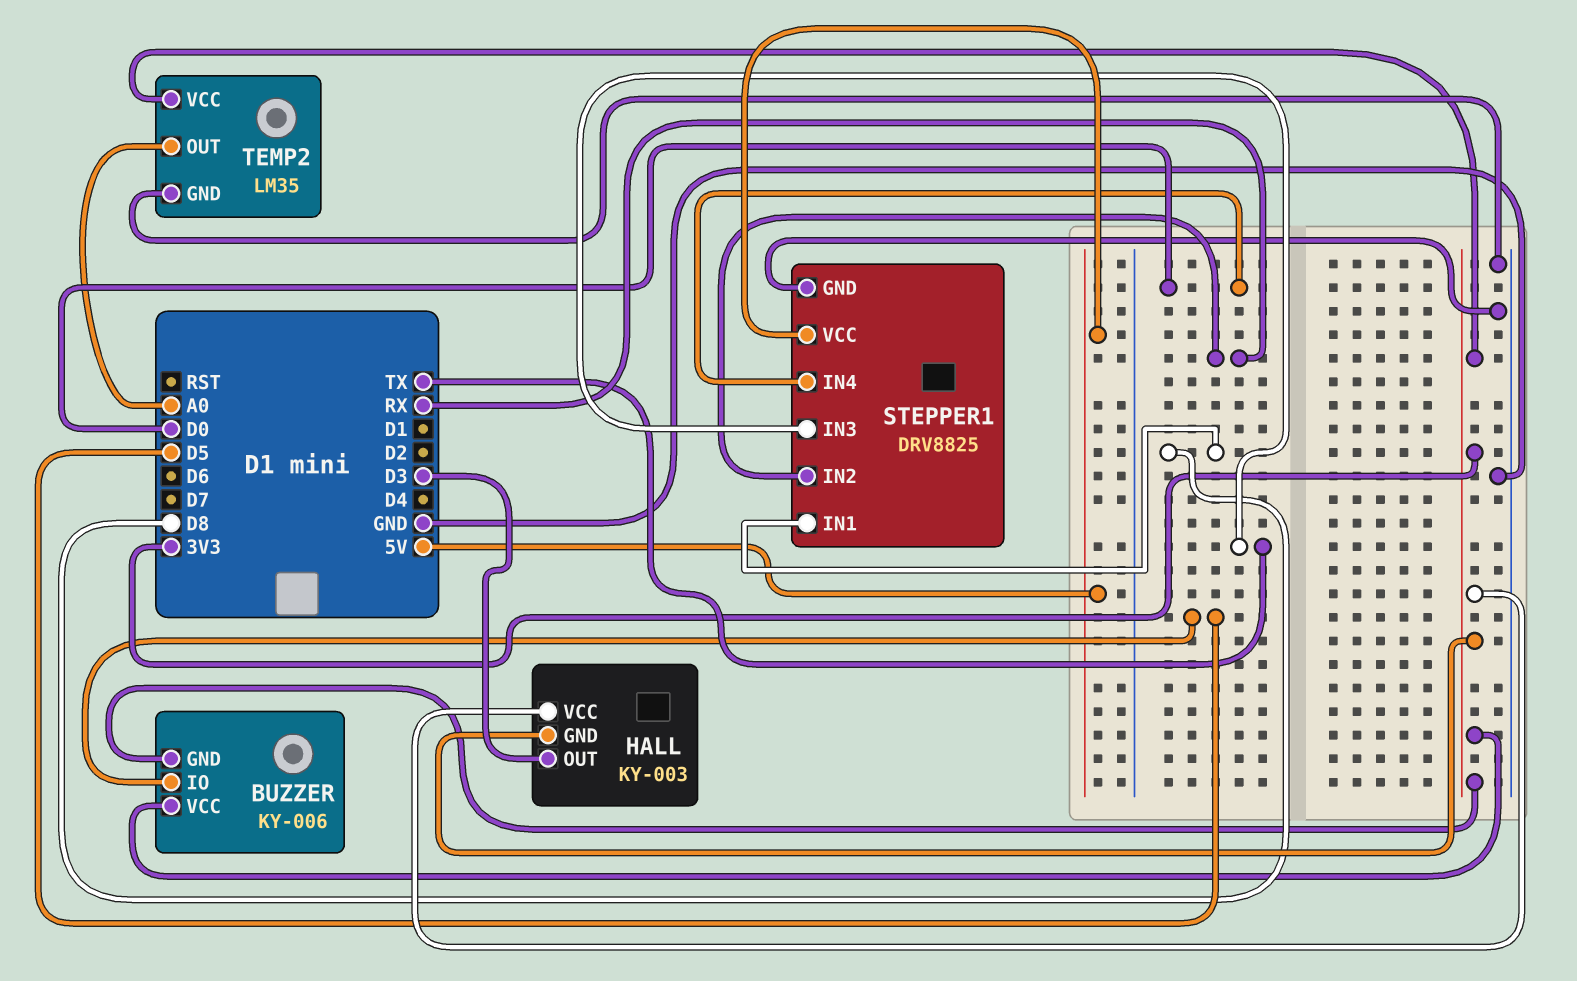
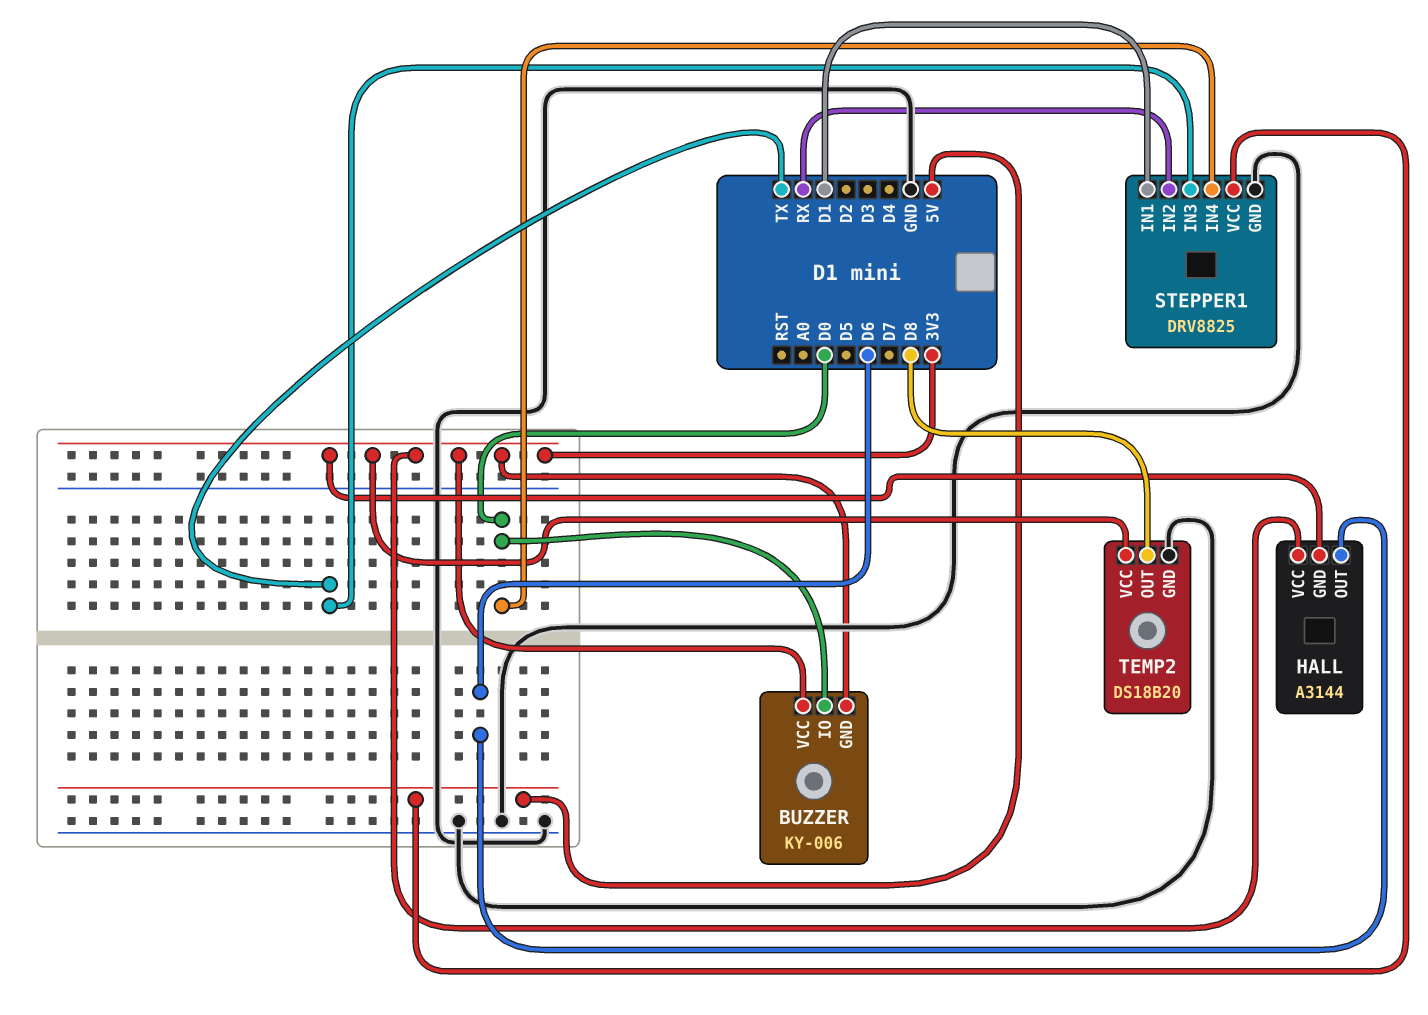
BUZZER pin IO: D5 -> D0
HALL: KY-003 -> A3144
HALL pin OUT: D3 -> D6
STEPPER1 pin IN1: D8 -> D1
TEMP2: LM35 -> DS18B20
TEMP2 pin OUT: A0 -> D8

